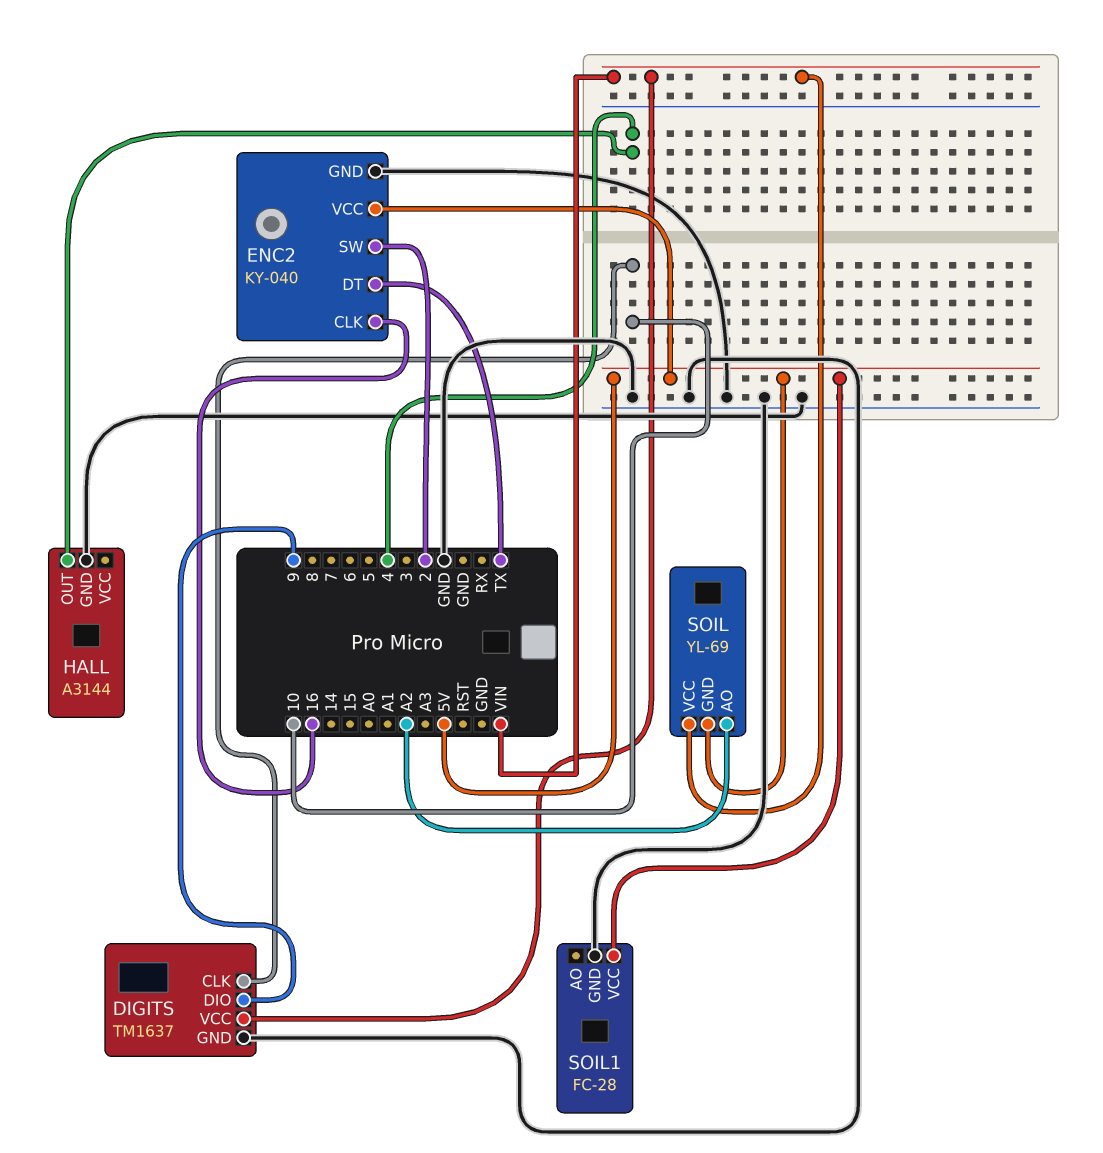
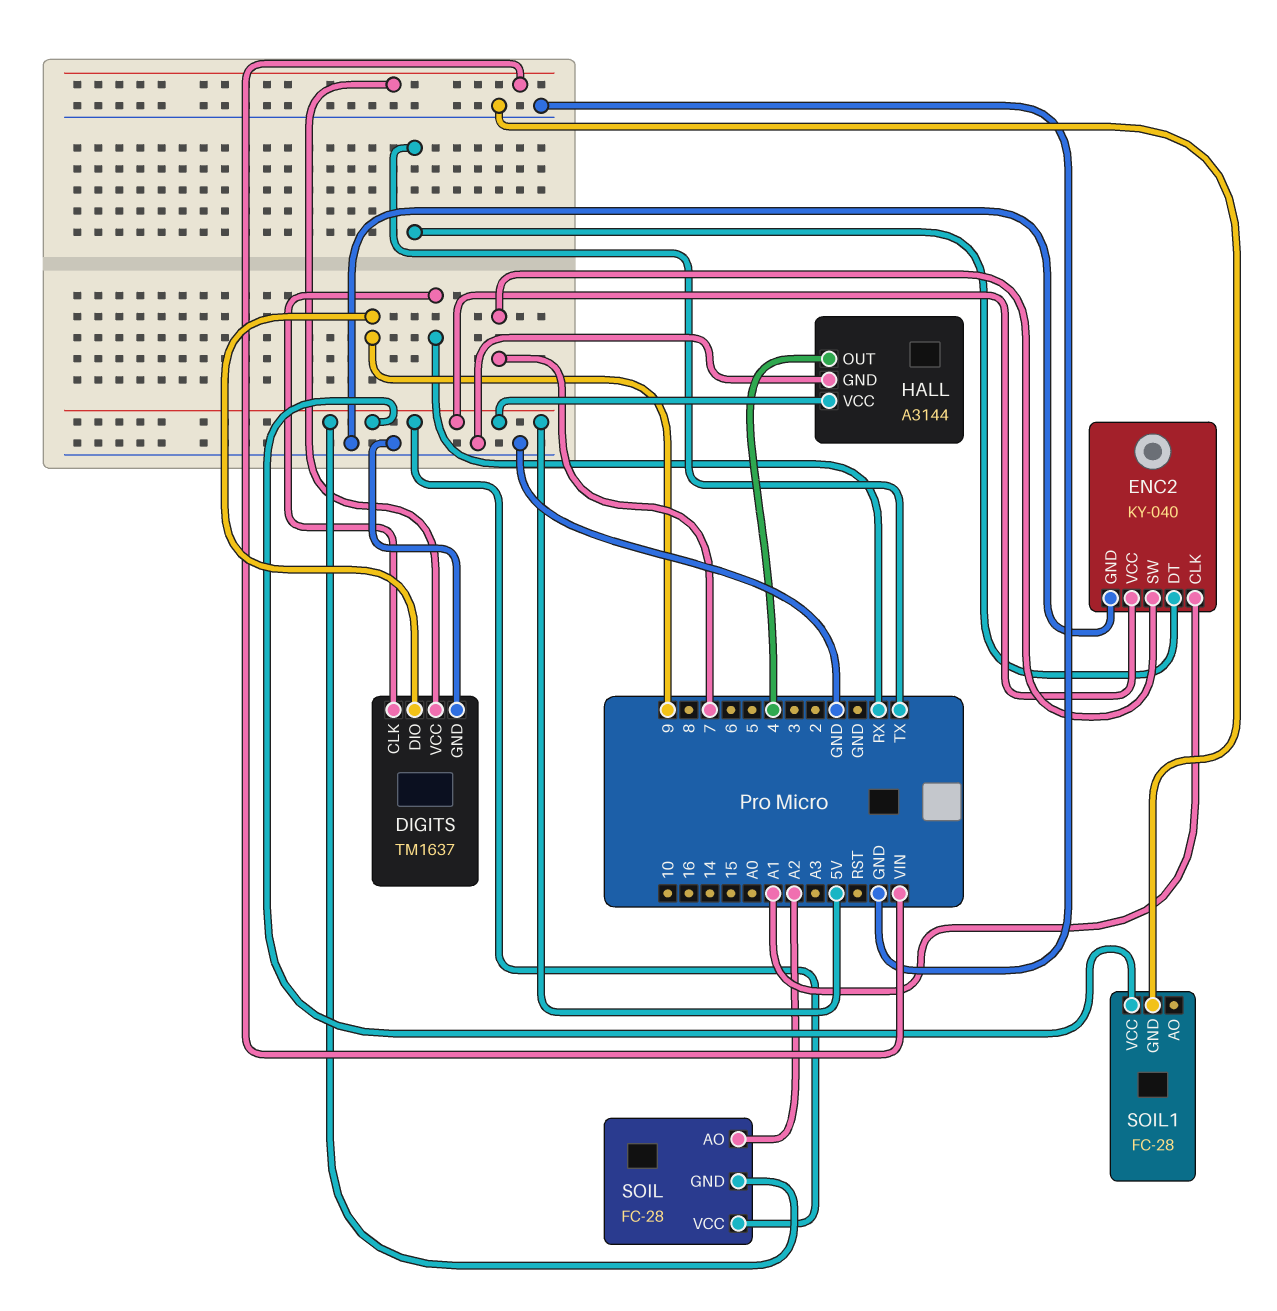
DIGITS pin CLK: 10 -> RX
ENC2 pin CLK: 16 -> A1
ENC2 pin SW: 2 -> 7
HALL pin VCC: none -> 5V
SOIL: YL-69 -> FC-28
SOIL pin VCC: VIN -> 5V

